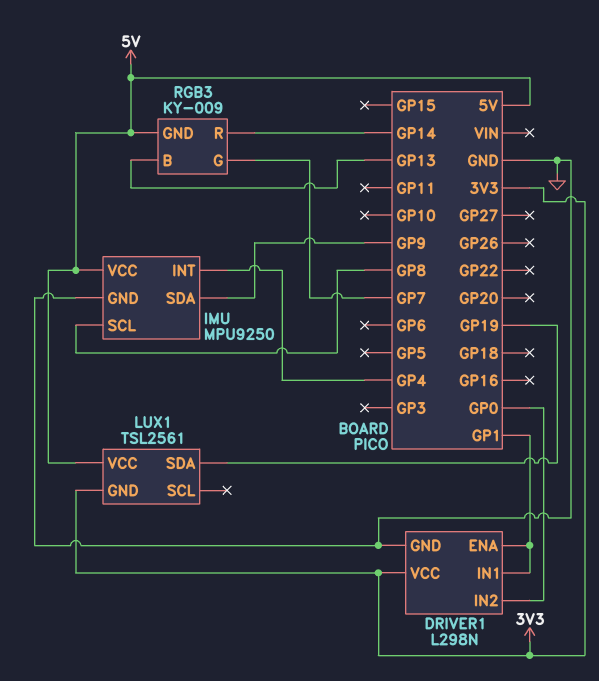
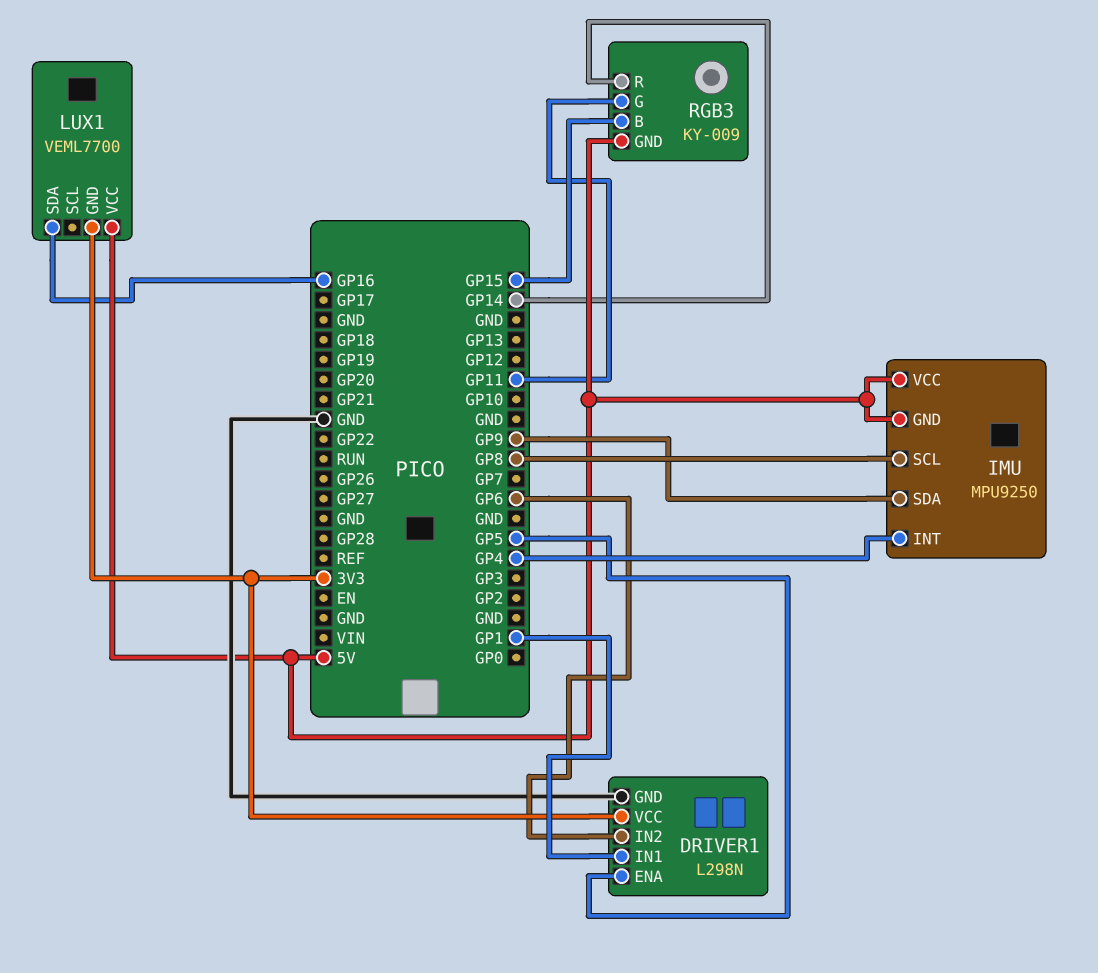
DRIVER1 pin ENA: GP1 -> GP5
DRIVER1 pin IN2: GP0 -> GP6
IMU pin GND: GND -> 5V
LUX1: TSL2561 -> VEML7700
LUX1 pin SDA: GP19 -> GP16
RGB3 pin B: GP13 -> GP15
RGB3 pin G: GP7 -> GP11

